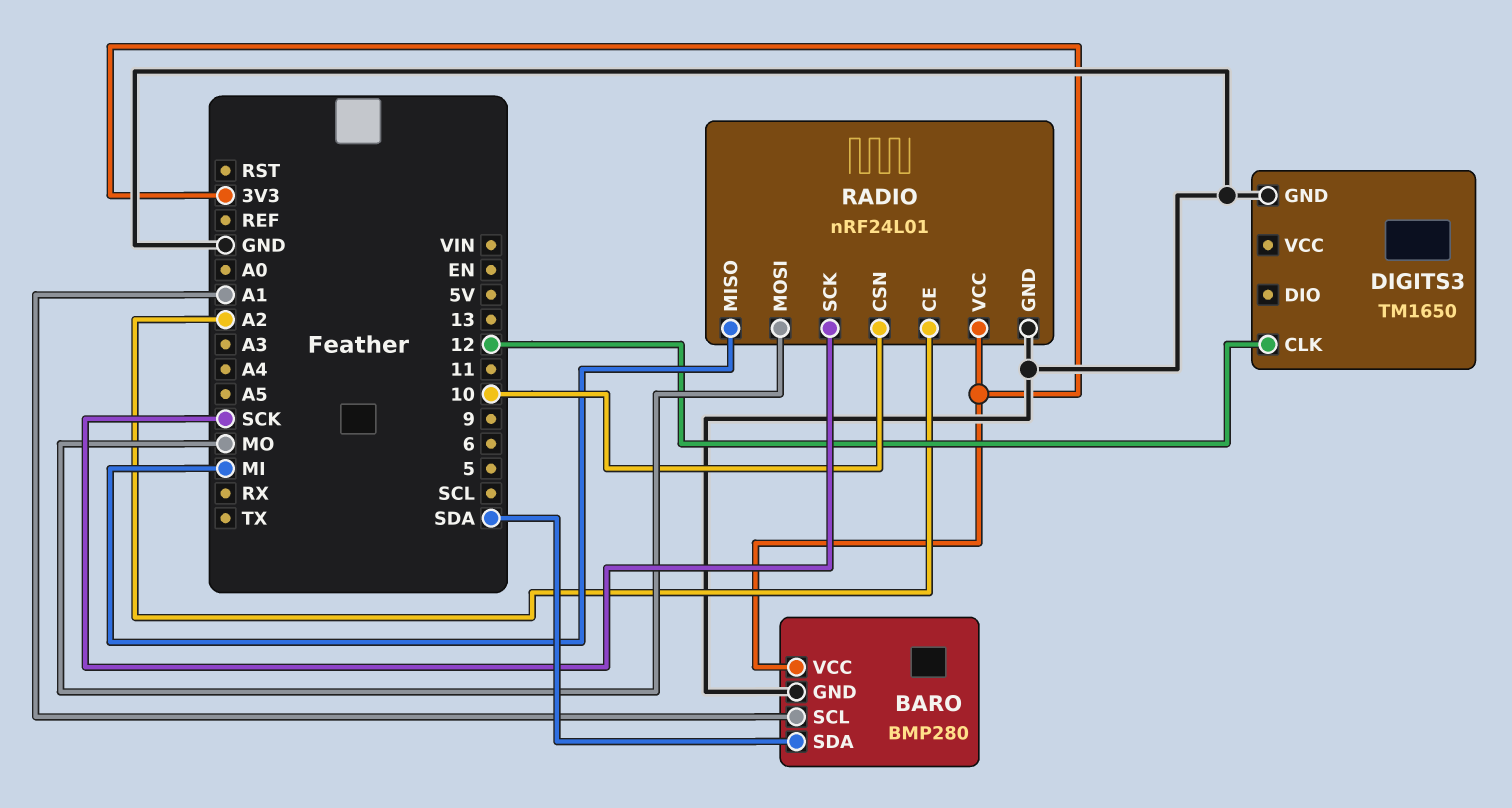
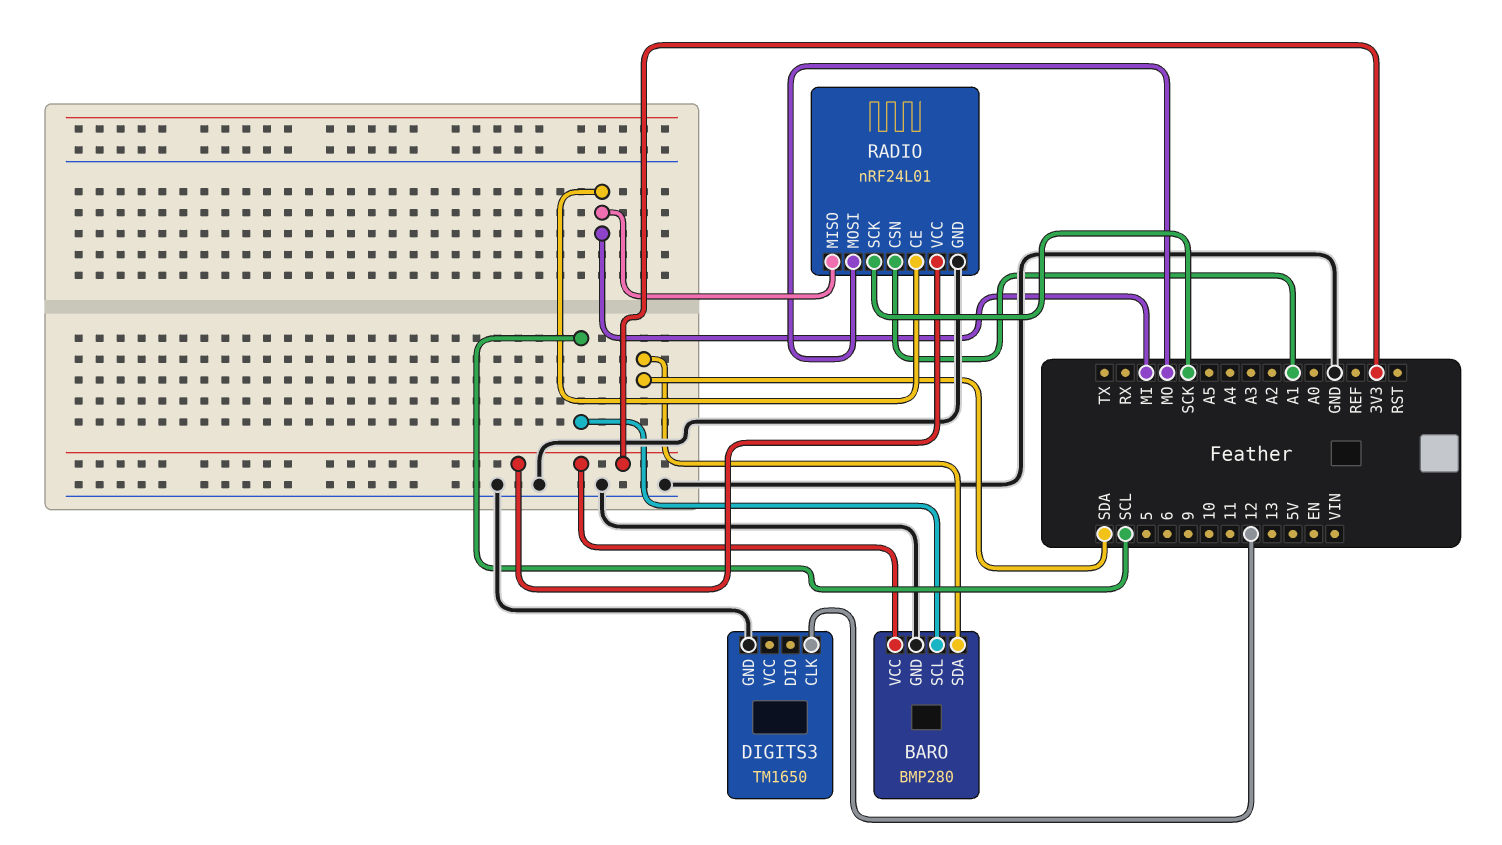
BARO pin SCL: A1 -> SCL
RADIO pin CE: A2 -> MI
RADIO pin CSN: 10 -> A1

